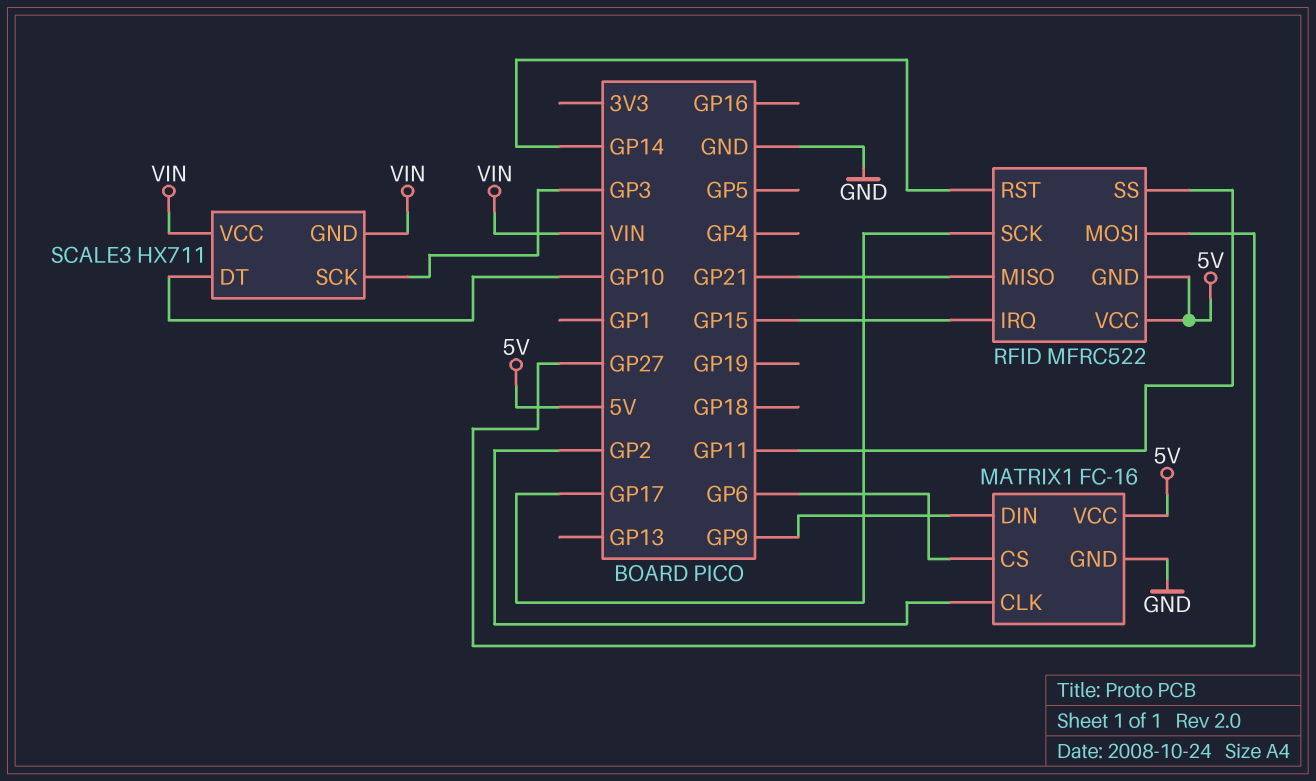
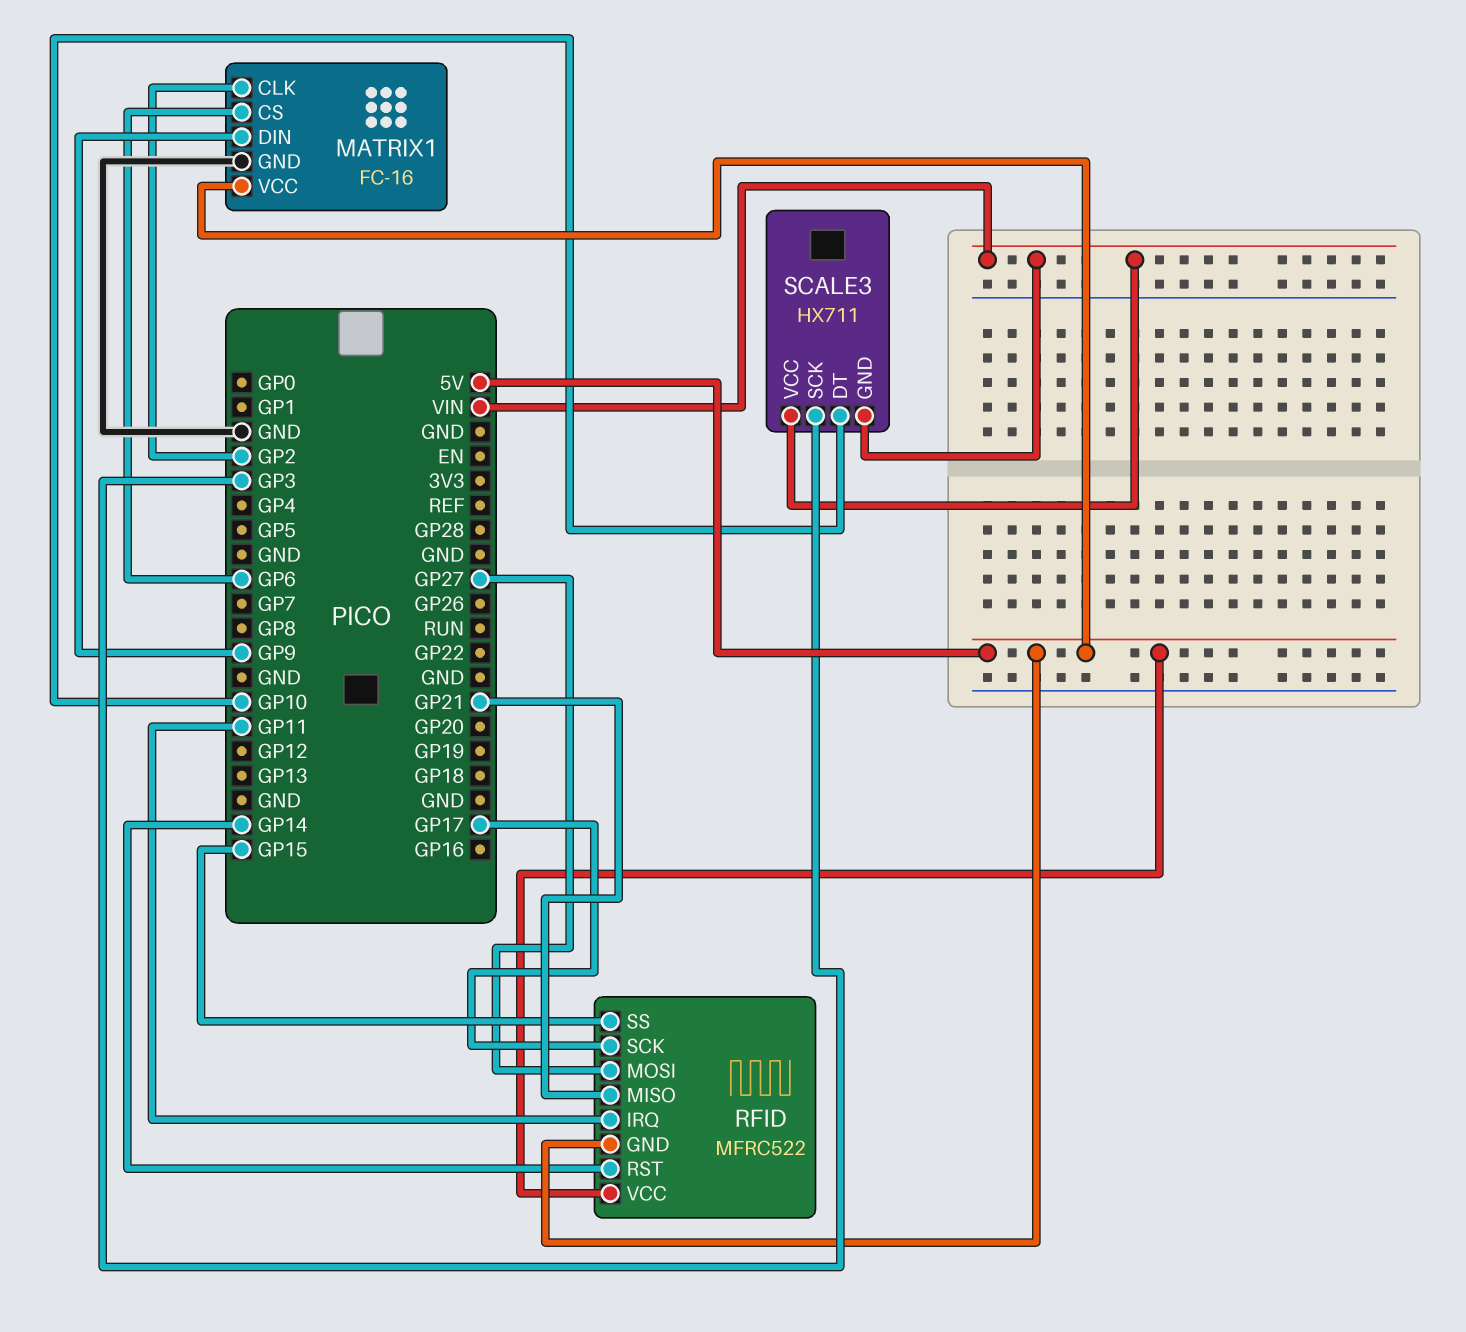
RFID pin IRQ: GP15 -> GP11
RFID pin SS: GP11 -> GP15

